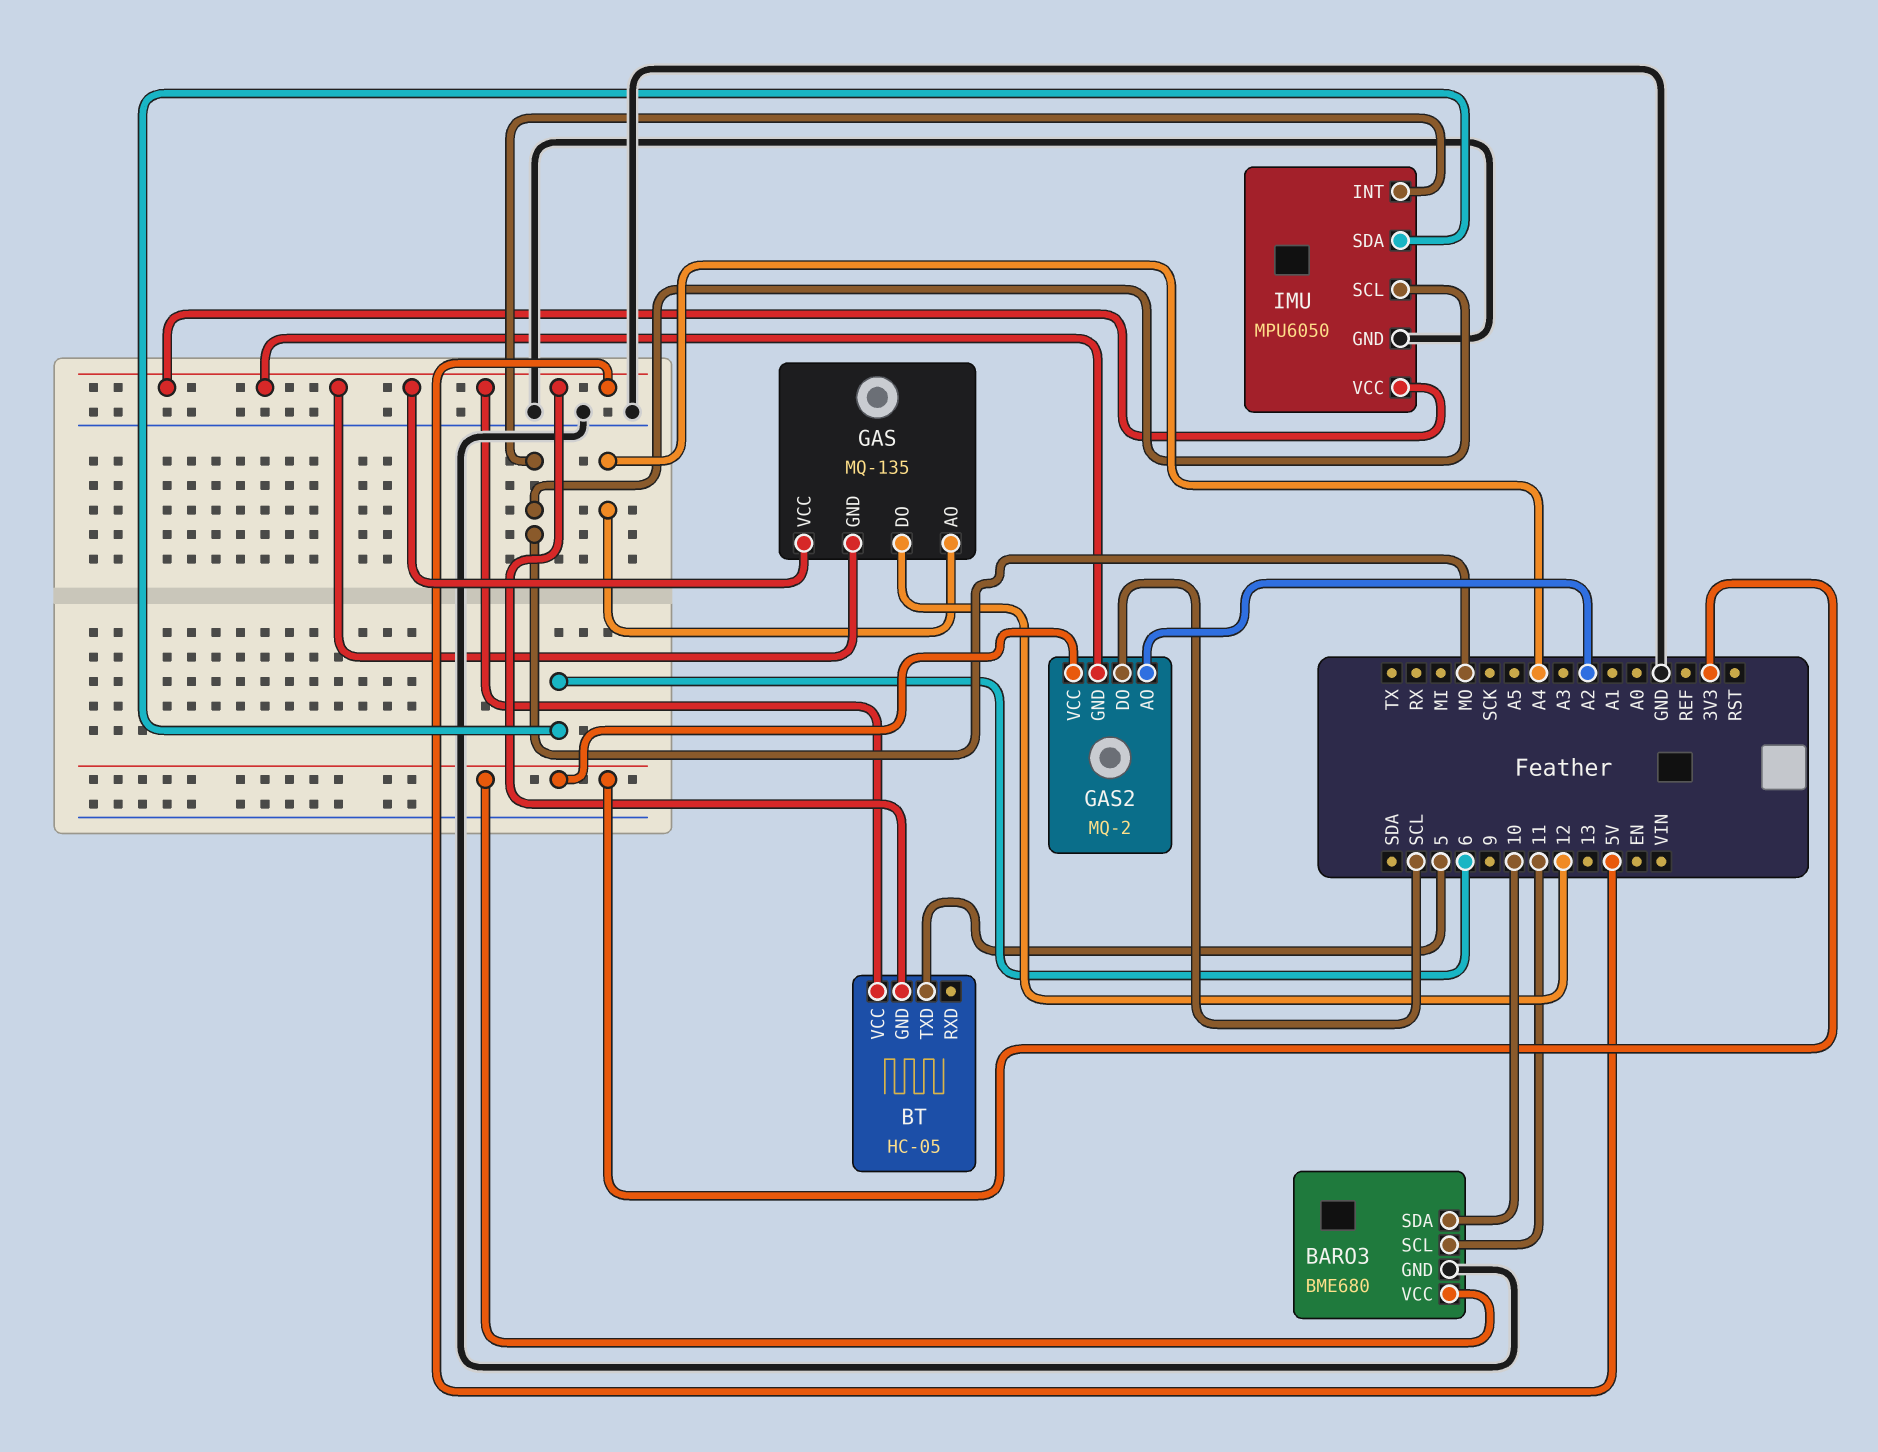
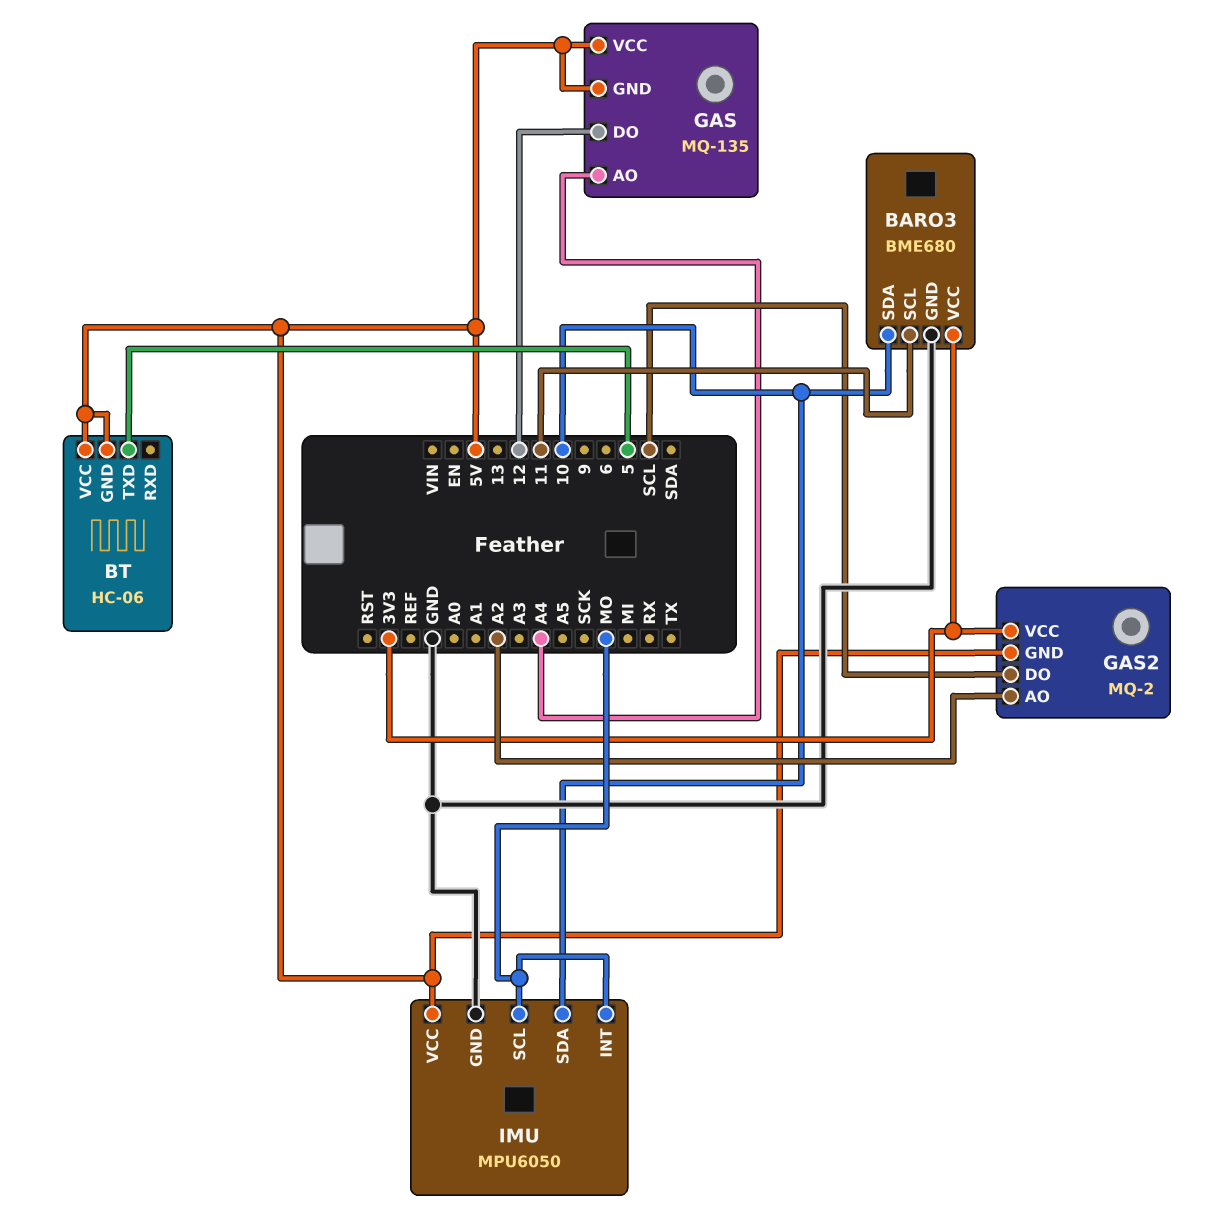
BT: HC-05 -> HC-06
IMU pin SDA: 6 -> 10

